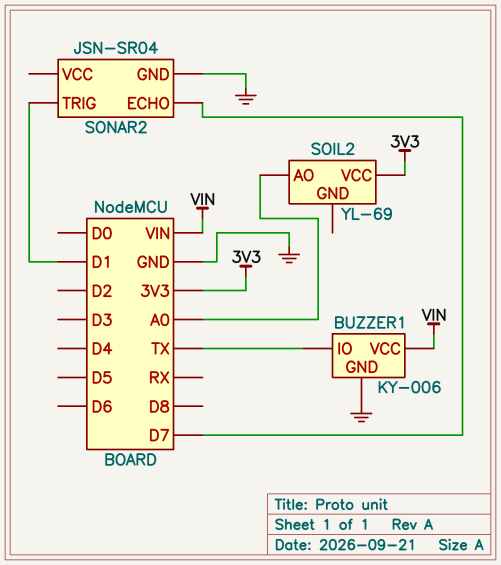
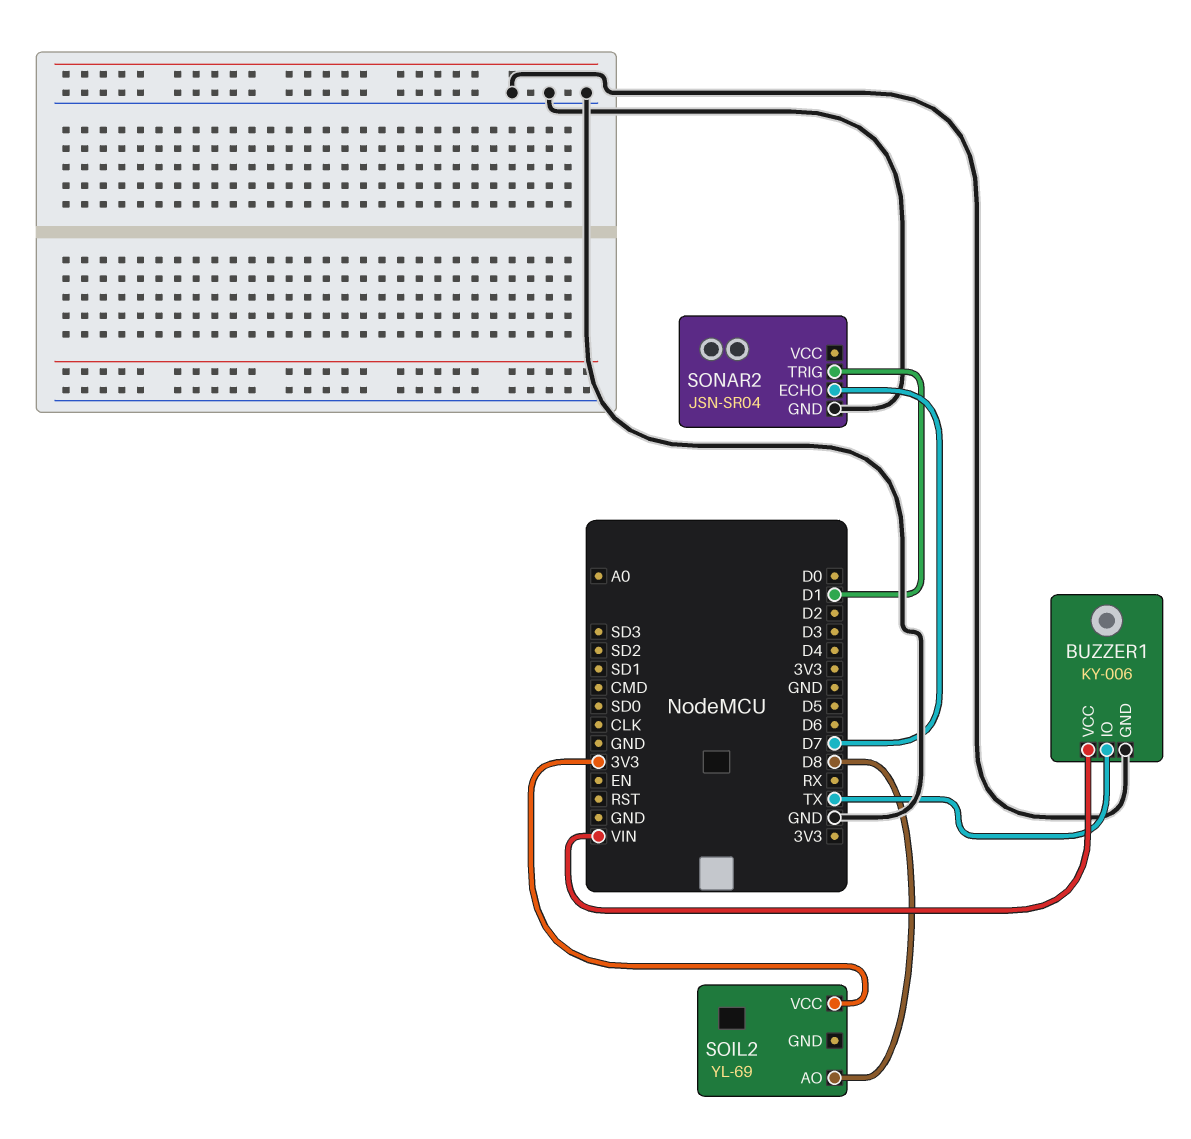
SOIL2 pin AO: A0 -> D8

